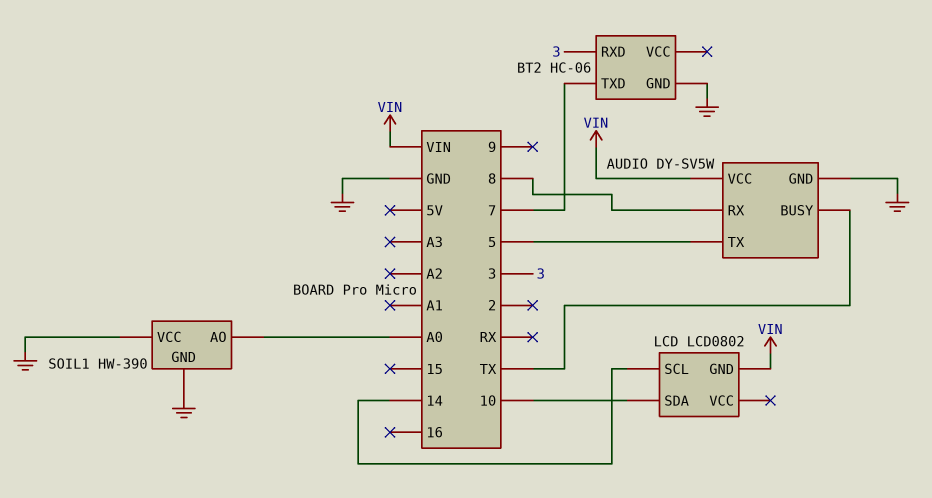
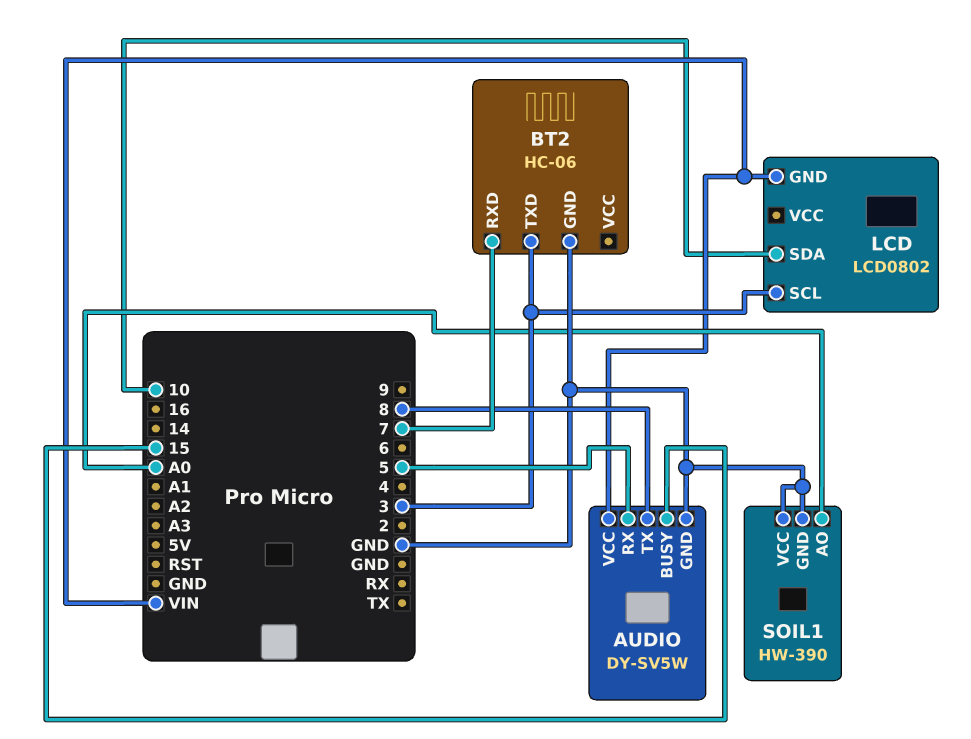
AUDIO pin BUSY: TX -> 15
AUDIO pin RX: 8 -> 5
AUDIO pin TX: 5 -> 8
BT2 pin RXD: 3 -> 7
BT2 pin TXD: 7 -> 3
LCD pin SCL: 14 -> 3

